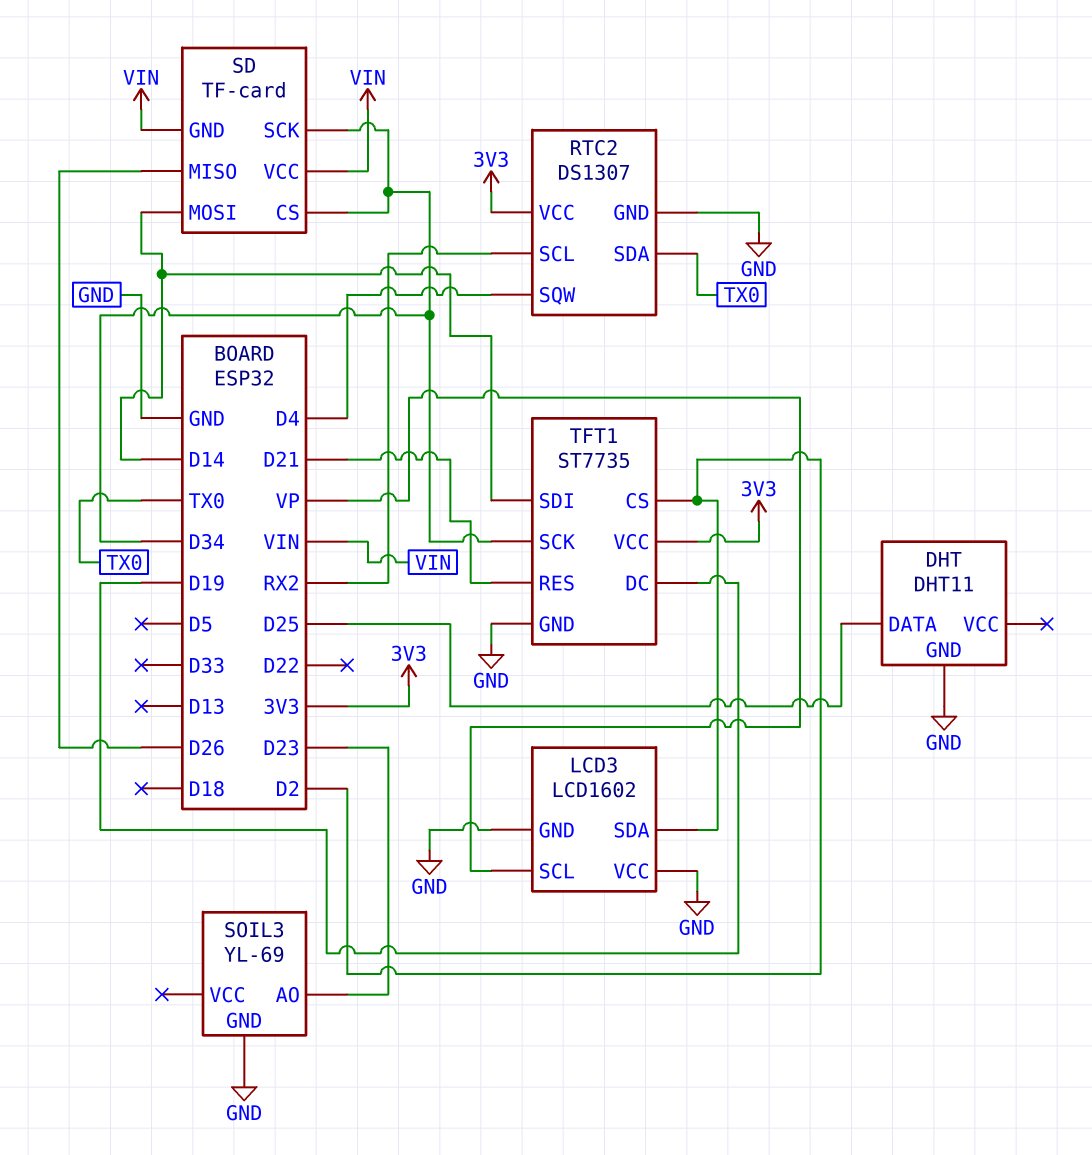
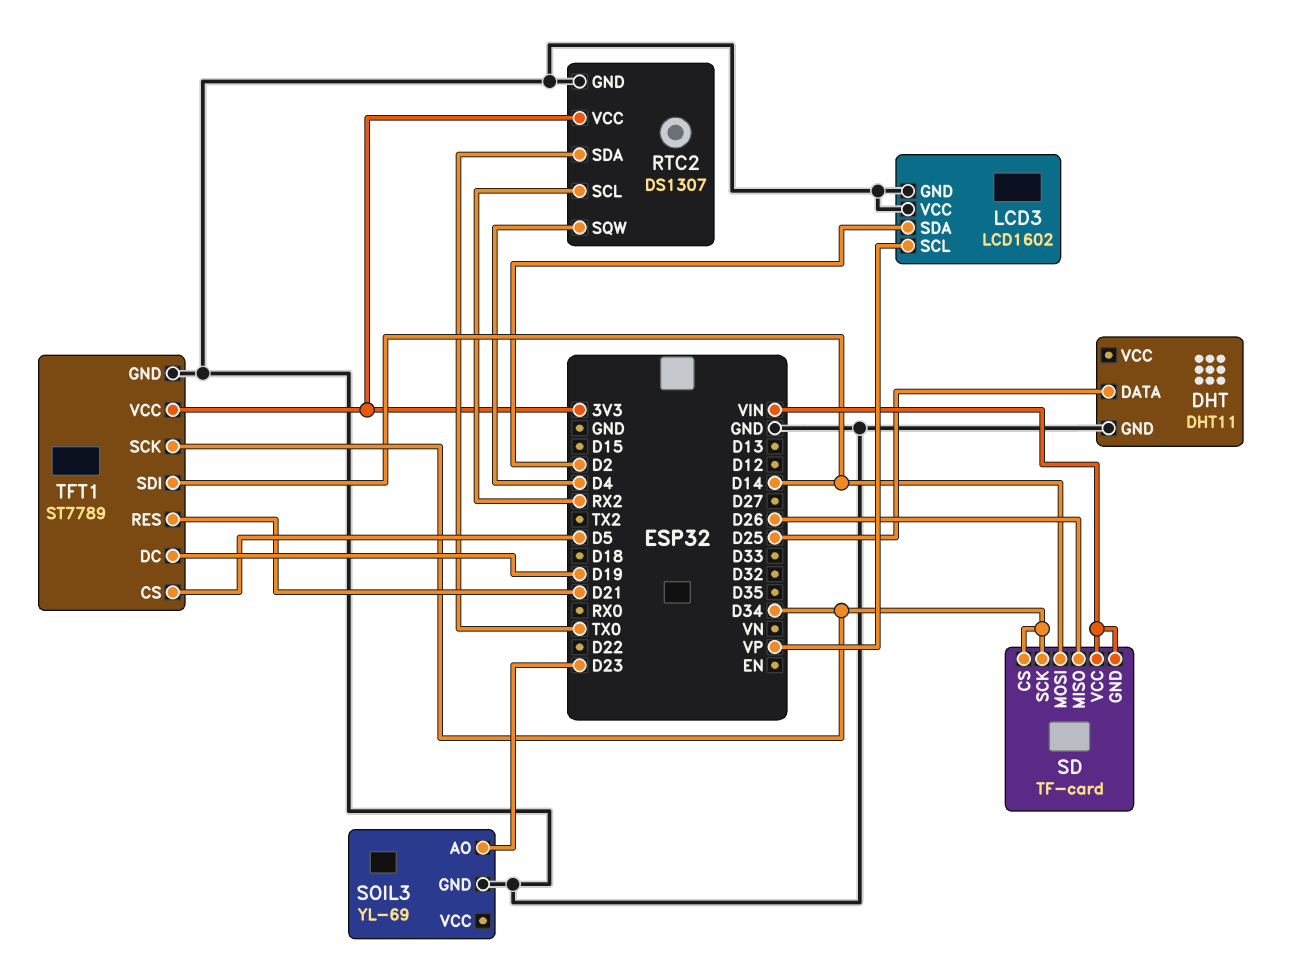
TFT1: ST7735 -> ST7789
TFT1 pin CS: D2 -> D5

